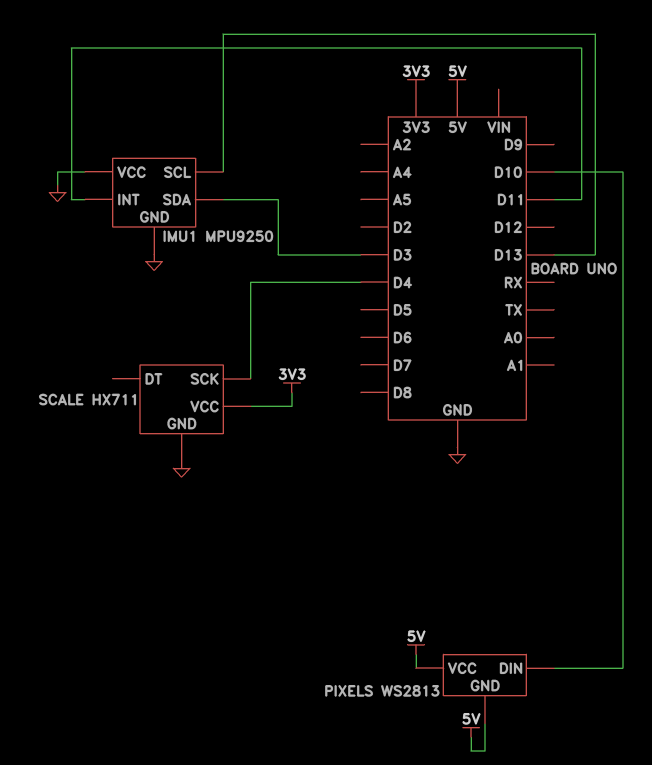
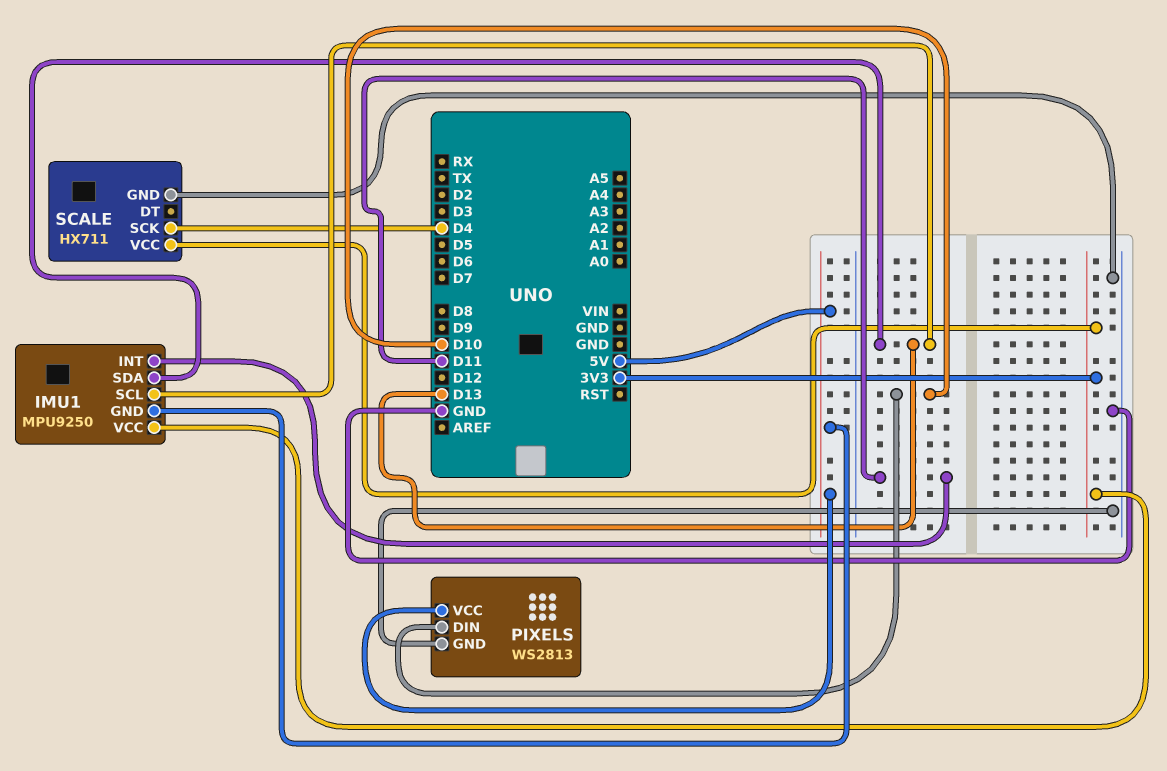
IMU1 pin GND: GND -> 5V
IMU1 pin SDA: D3 -> D13
IMU1 pin VCC: GND -> 3V3
PIXELS pin GND: 5V -> GND

